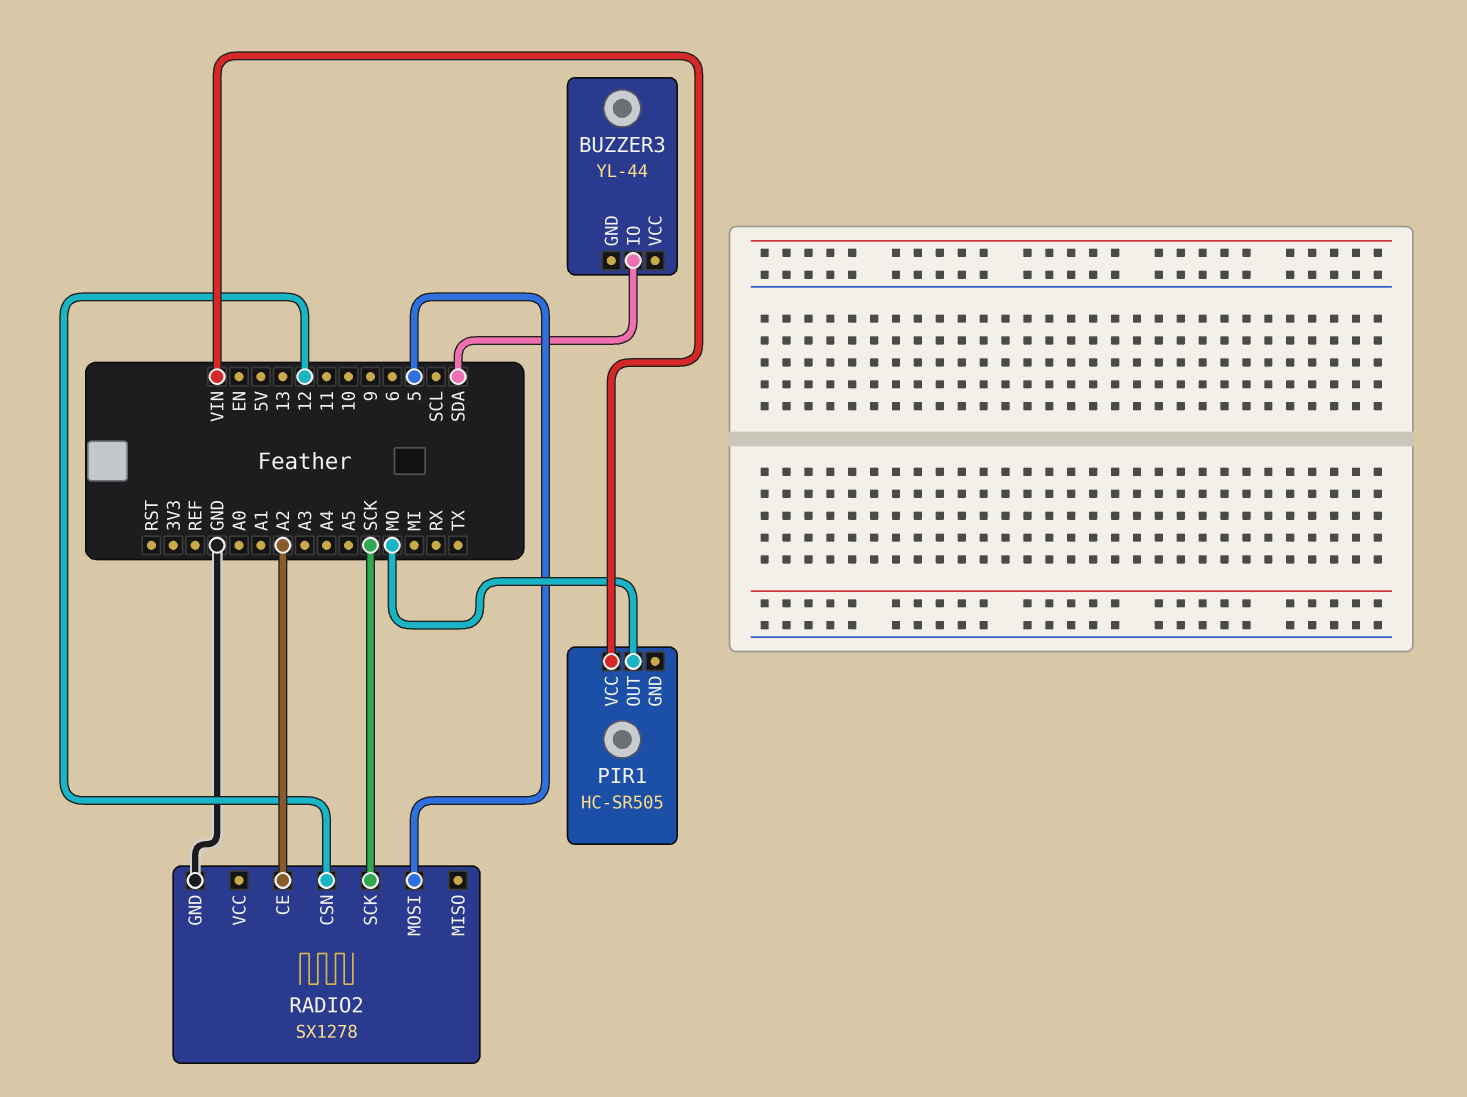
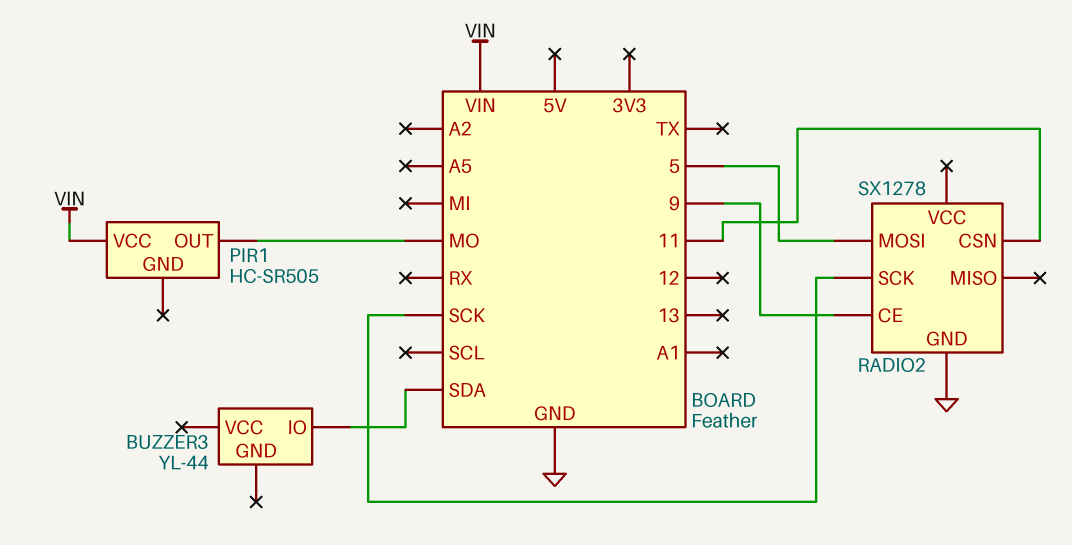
RADIO2 pin CE: A2 -> 9
RADIO2 pin CSN: 12 -> 11

